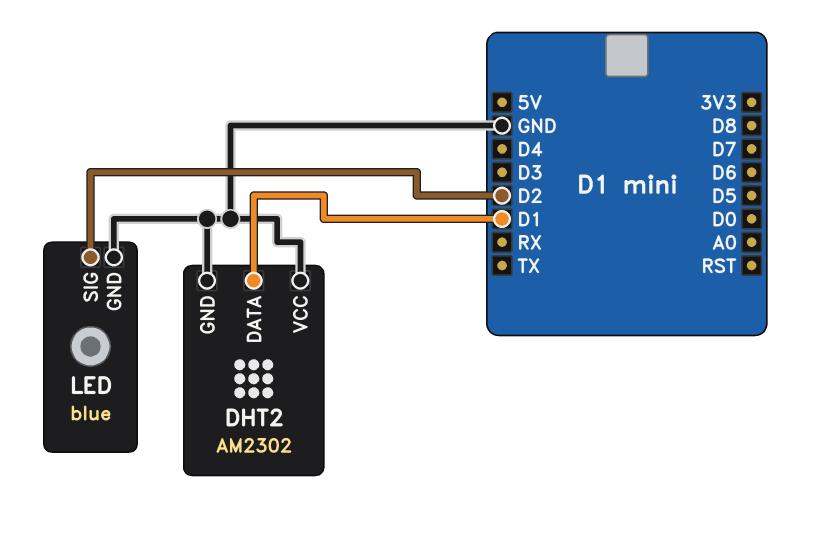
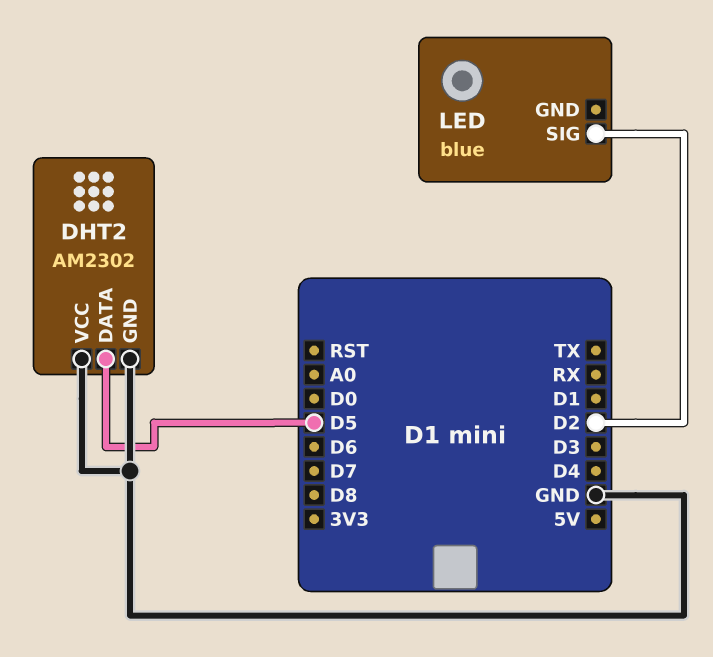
DHT2 pin DATA: D1 -> D5
LED pin GND: GND -> none

